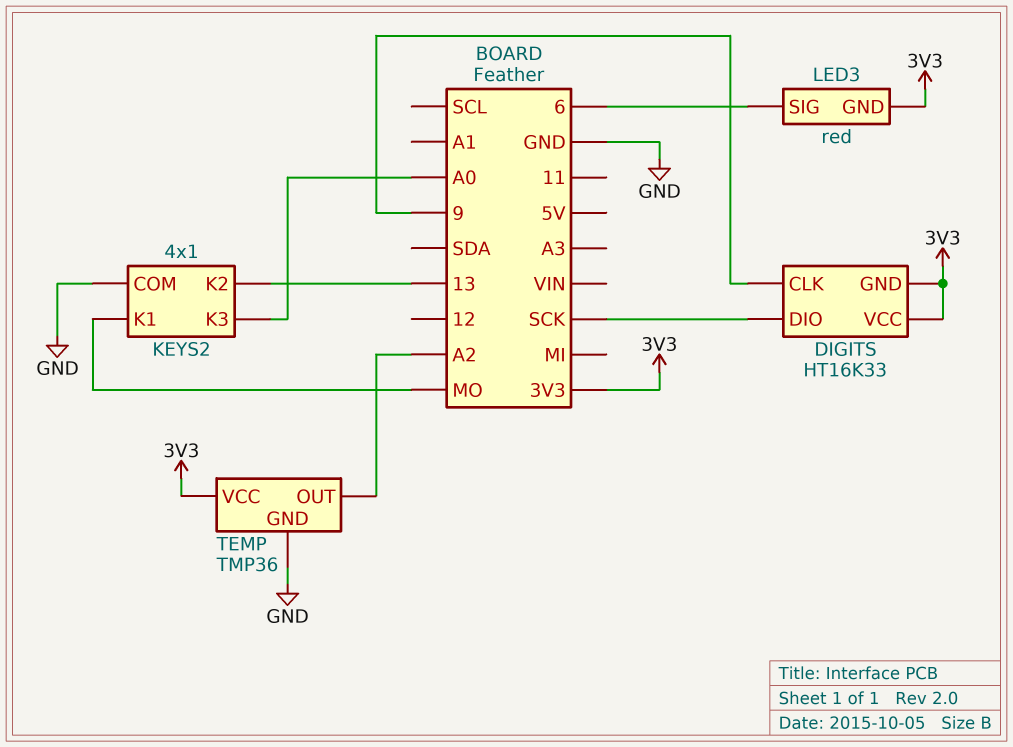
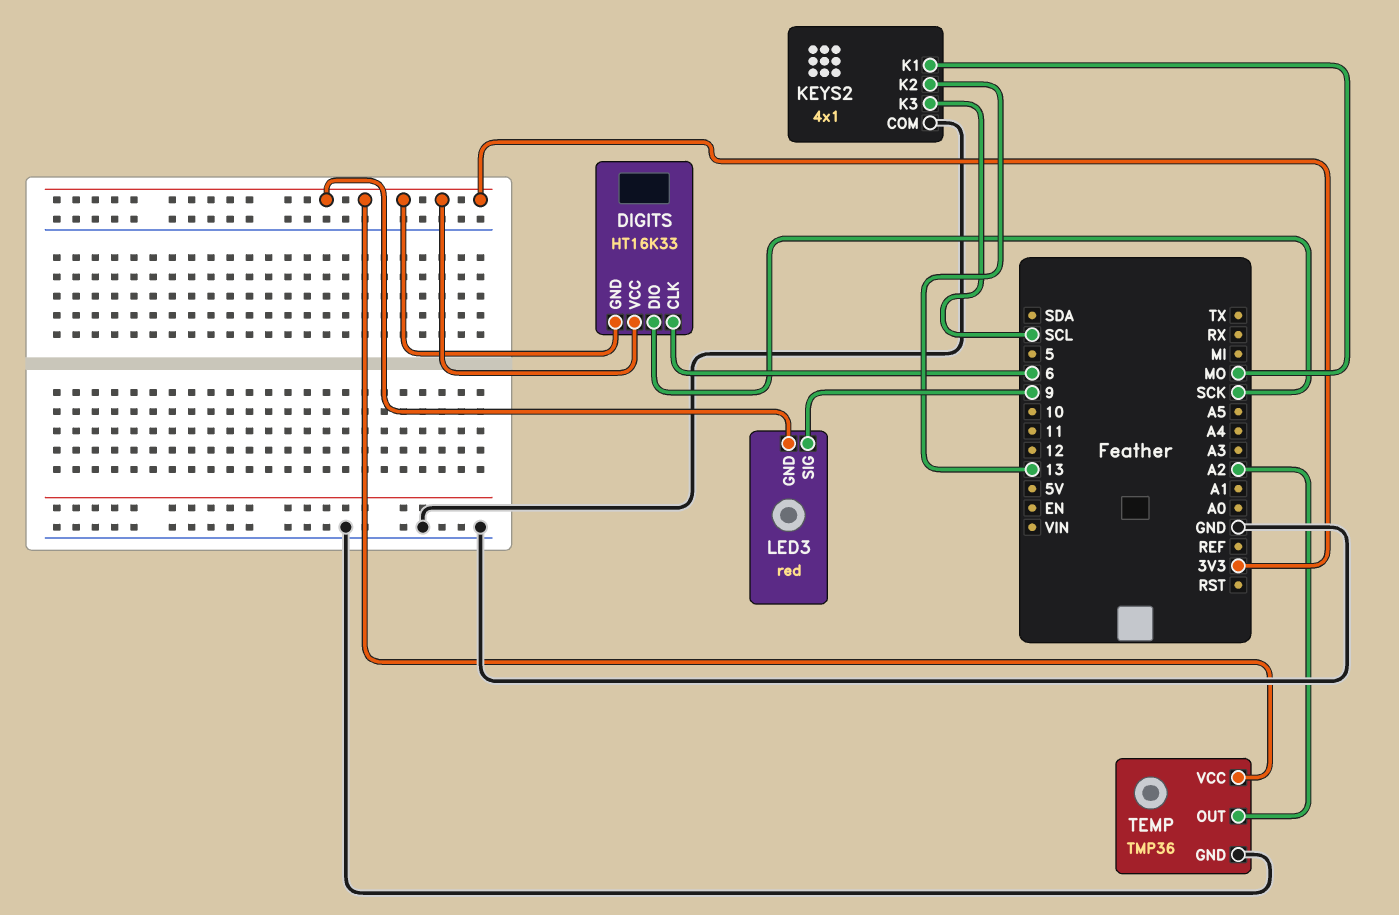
DIGITS pin CLK: 9 -> 6
KEYS2 pin K3: A0 -> SCL
LED3 pin SIG: 6 -> 9

